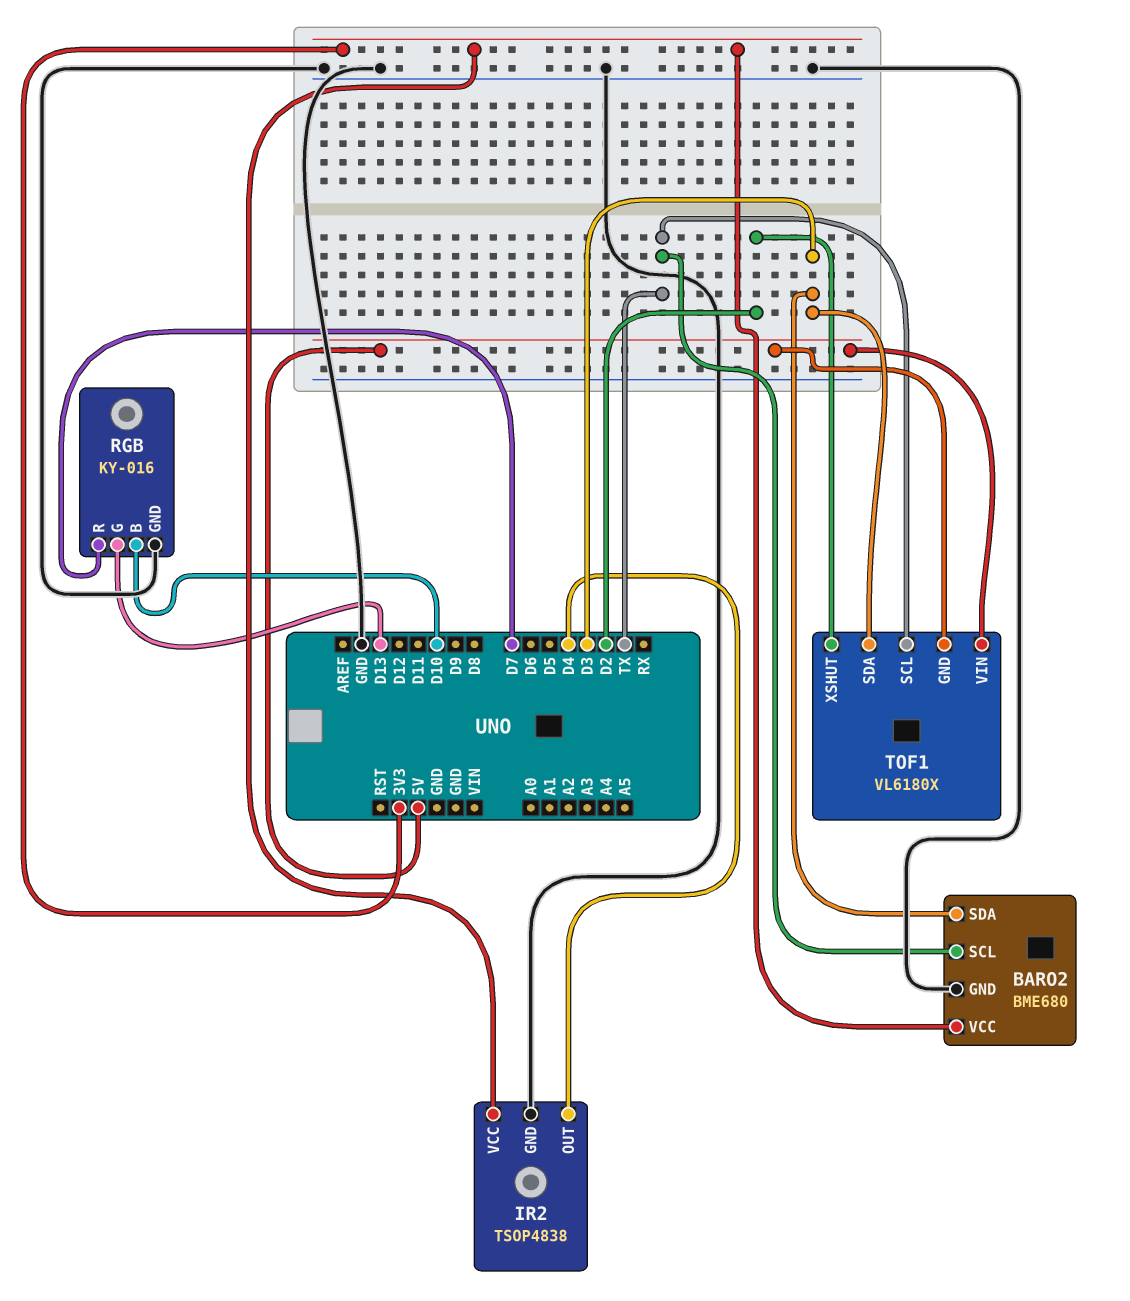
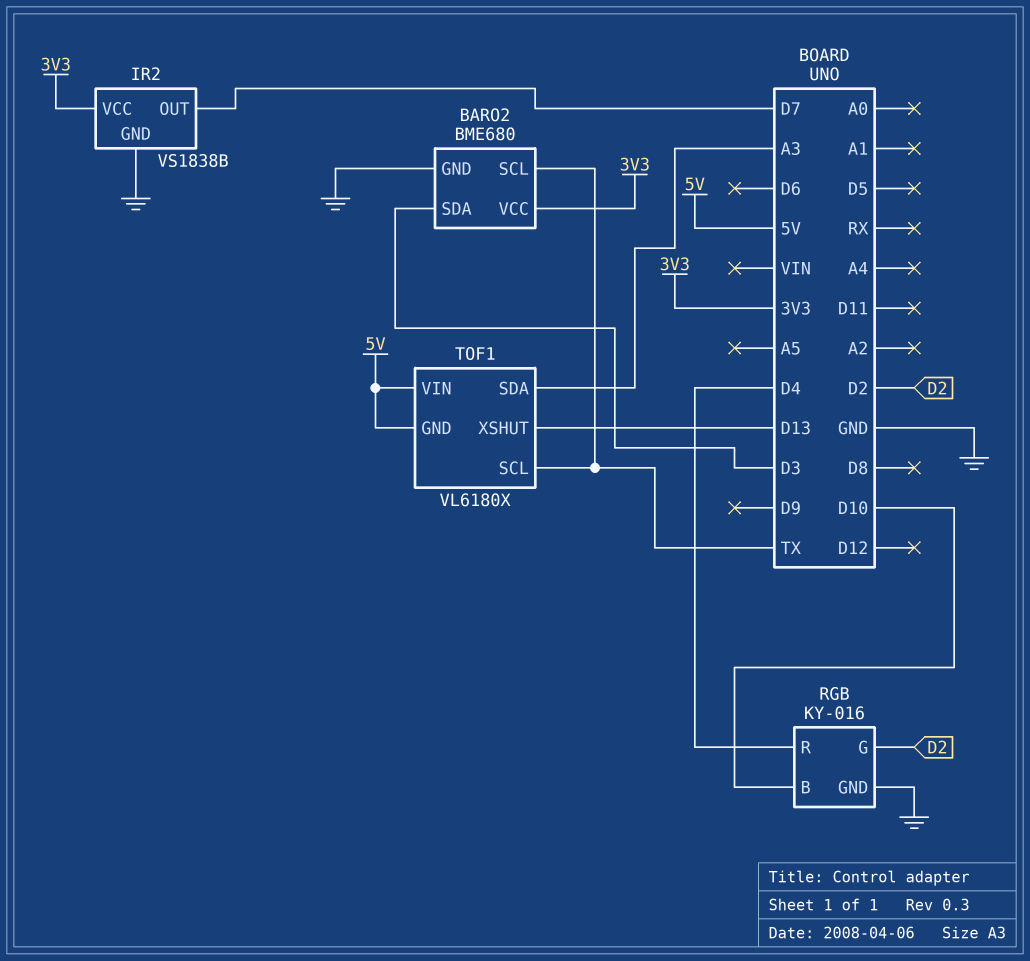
IR2: TSOP4838 -> VS1838B
IR2 pin OUT: D4 -> D7
RGB pin G: D13 -> D2
RGB pin R: D7 -> D4
TOF1 pin SDA: D3 -> A3
TOF1 pin XSHUT: D2 -> D13

